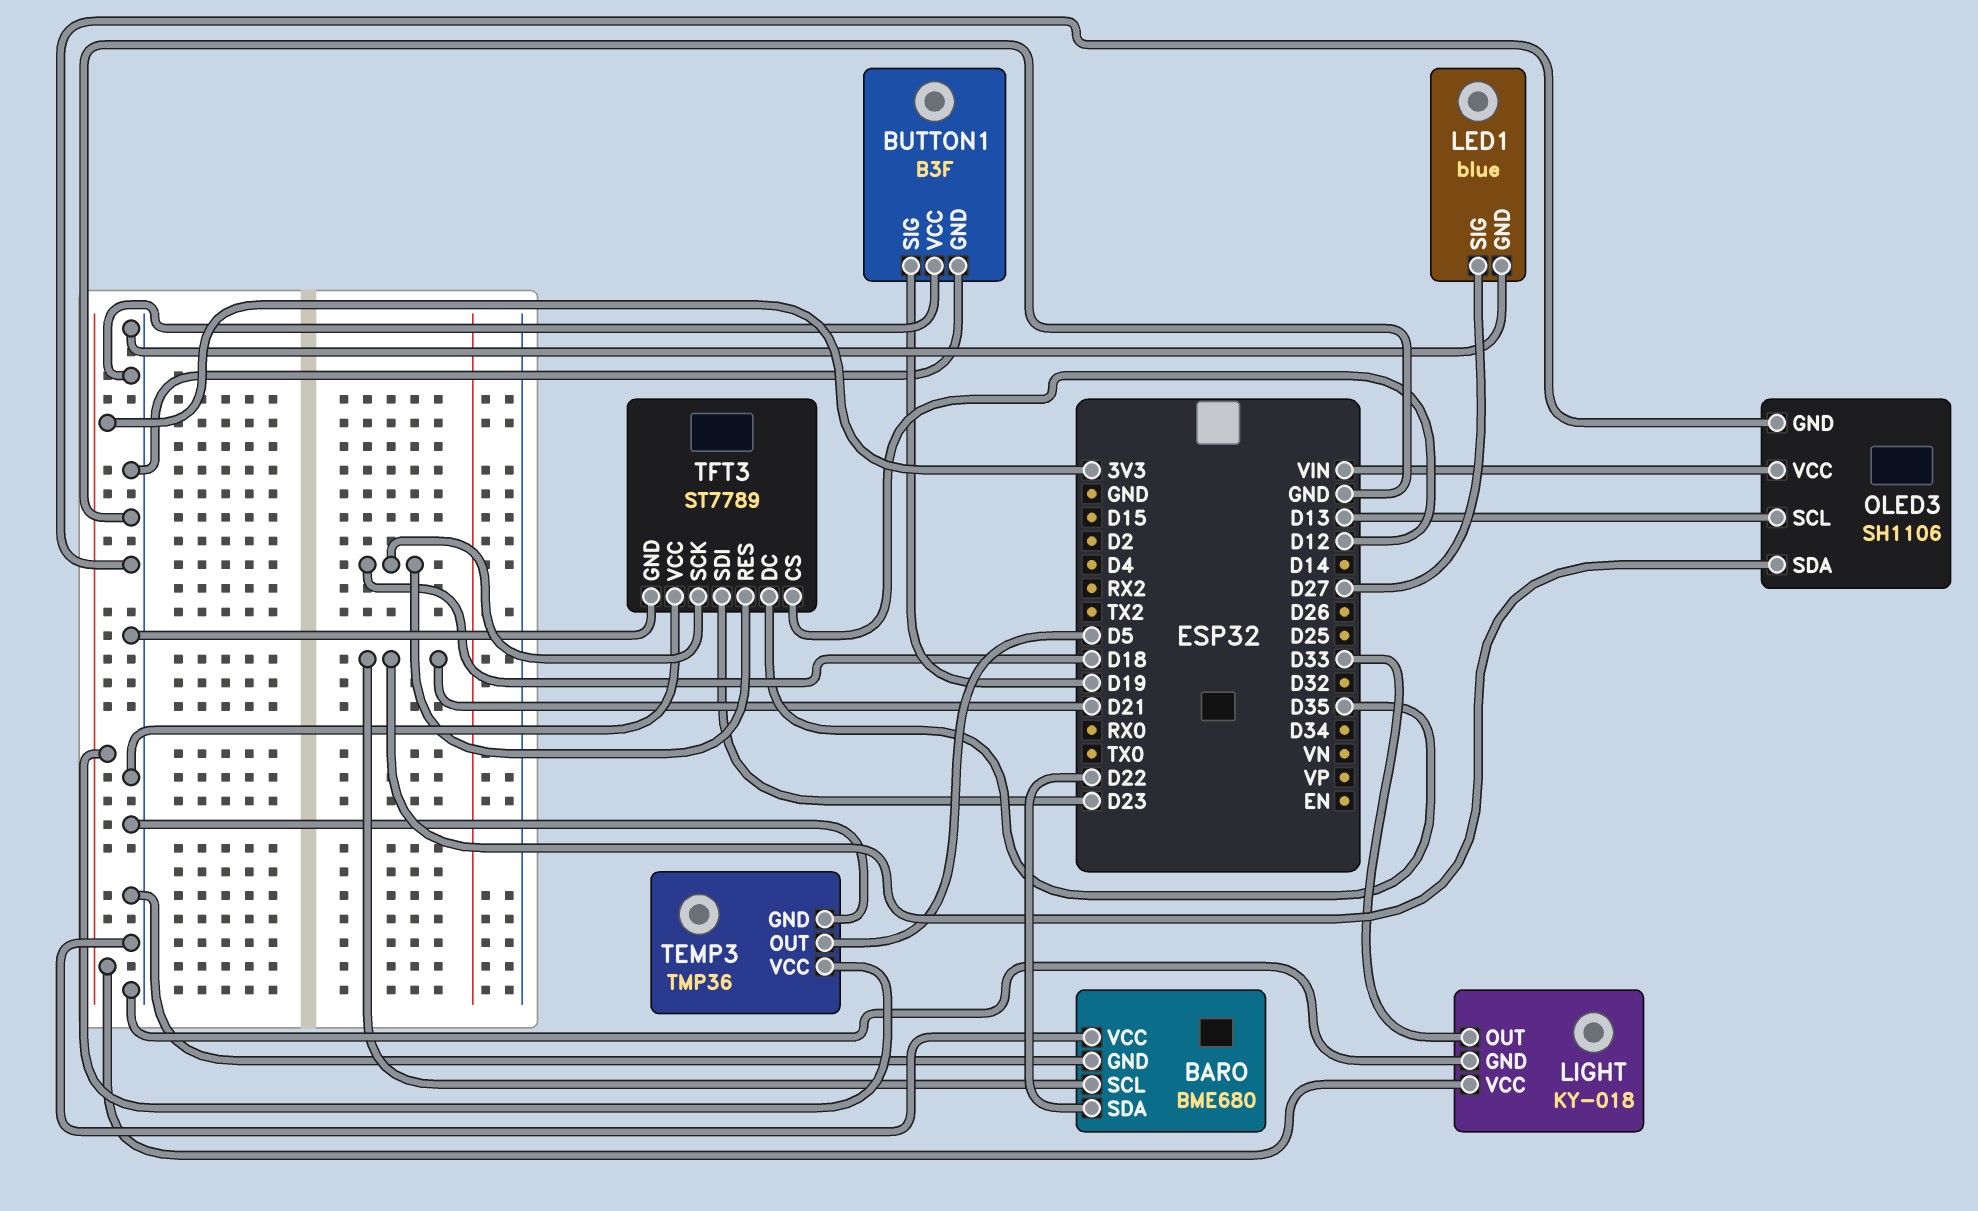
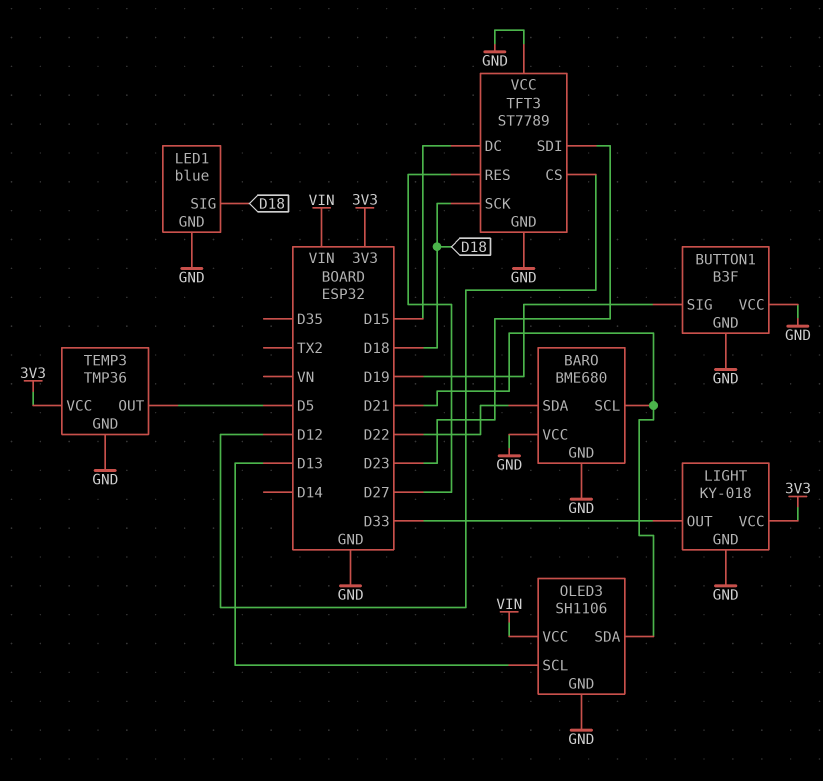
LED1 pin SIG: D27 -> D18
TFT3 pin DC: D35 -> D15
TFT3 pin RES: D18 -> D27

